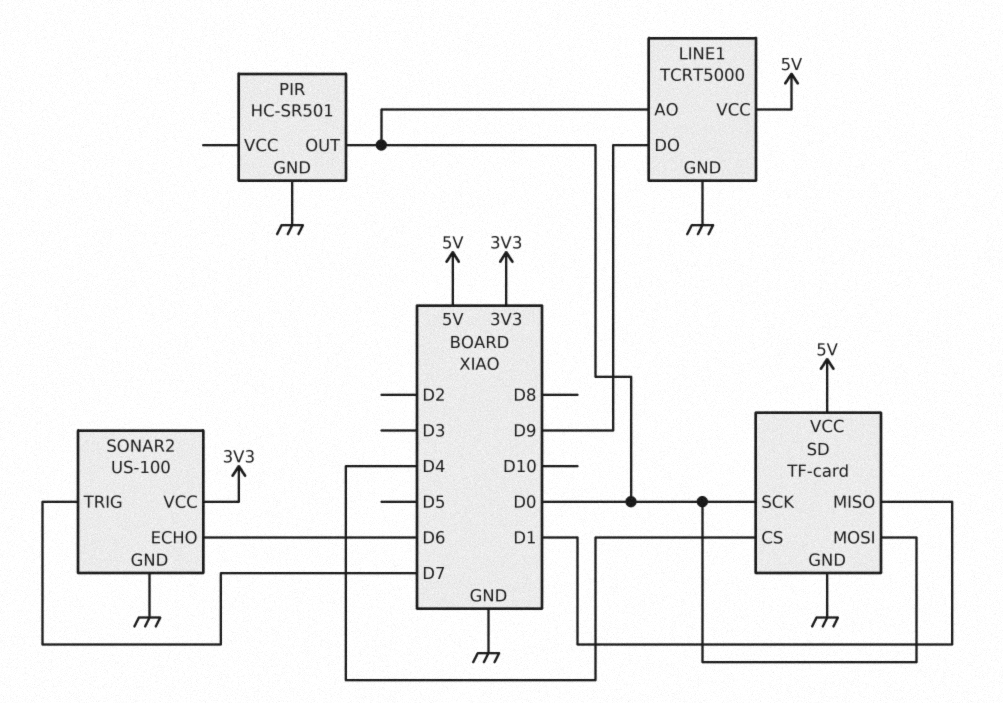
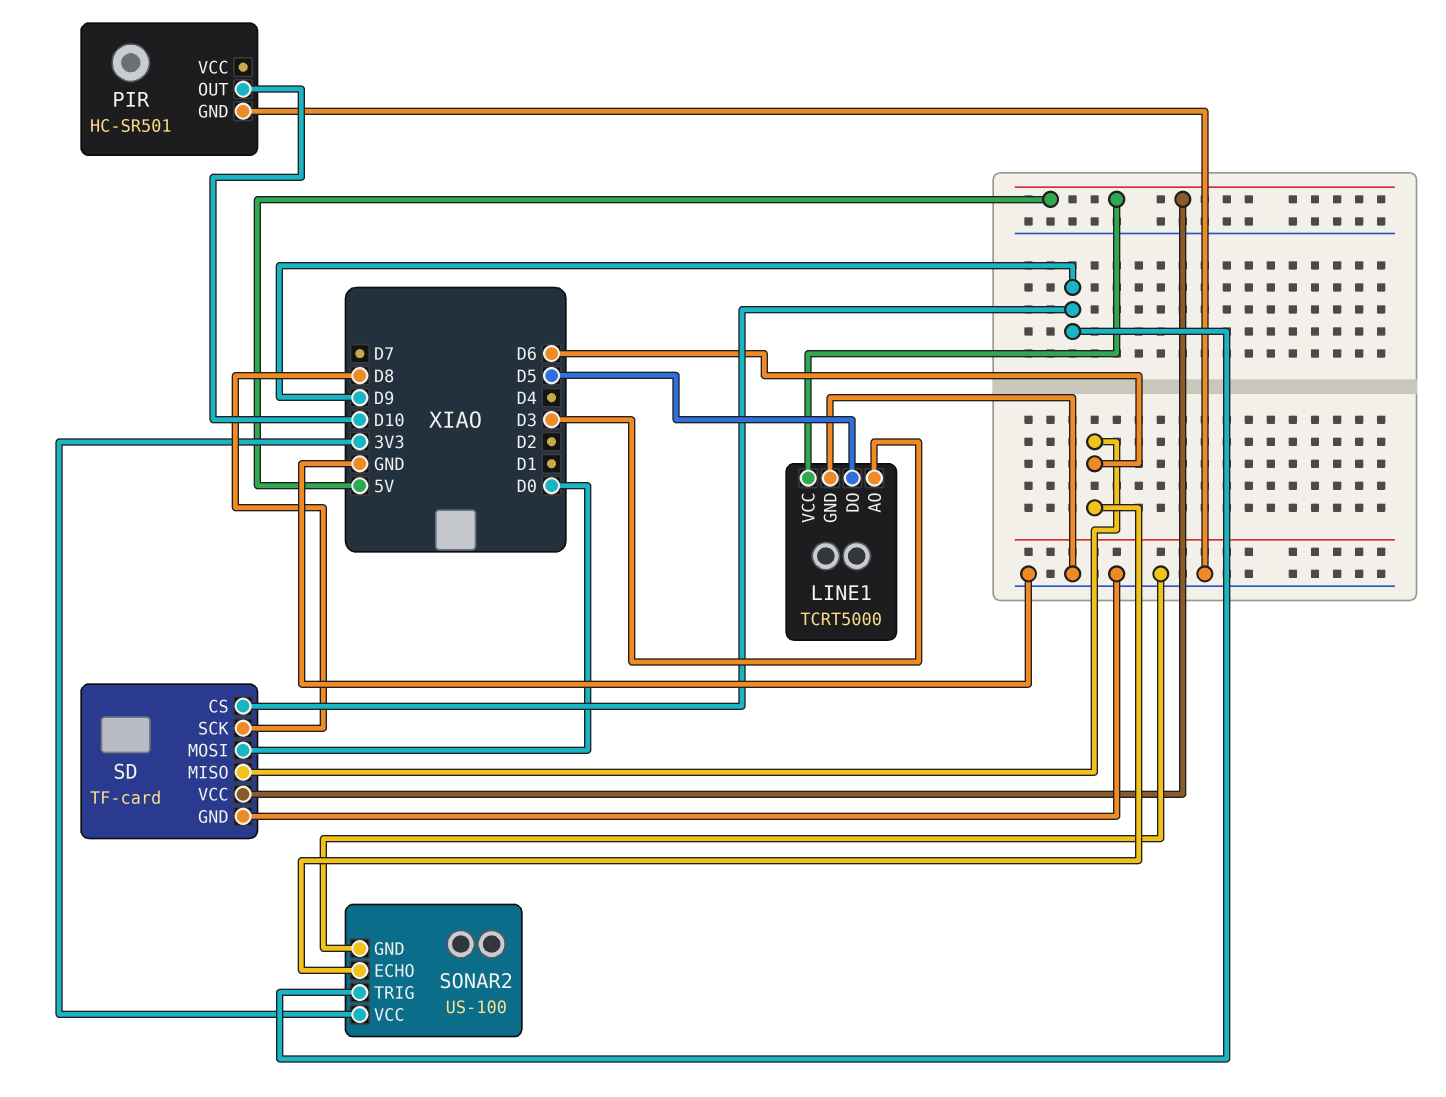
LINE1 pin AO: D0 -> D3
LINE1 pin DO: D9 -> D5
PIR pin OUT: D0 -> D10
SD pin CS: D4 -> D9
SD pin MISO: D1 -> D6
SD pin SCK: D0 -> D8
SONAR2 pin TRIG: D7 -> D9

